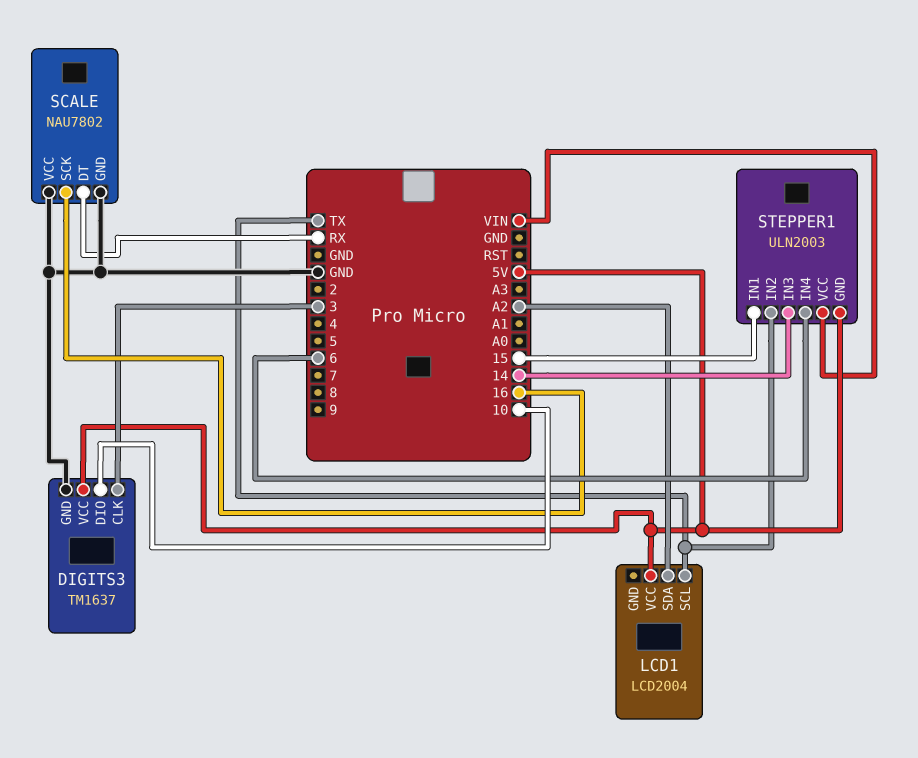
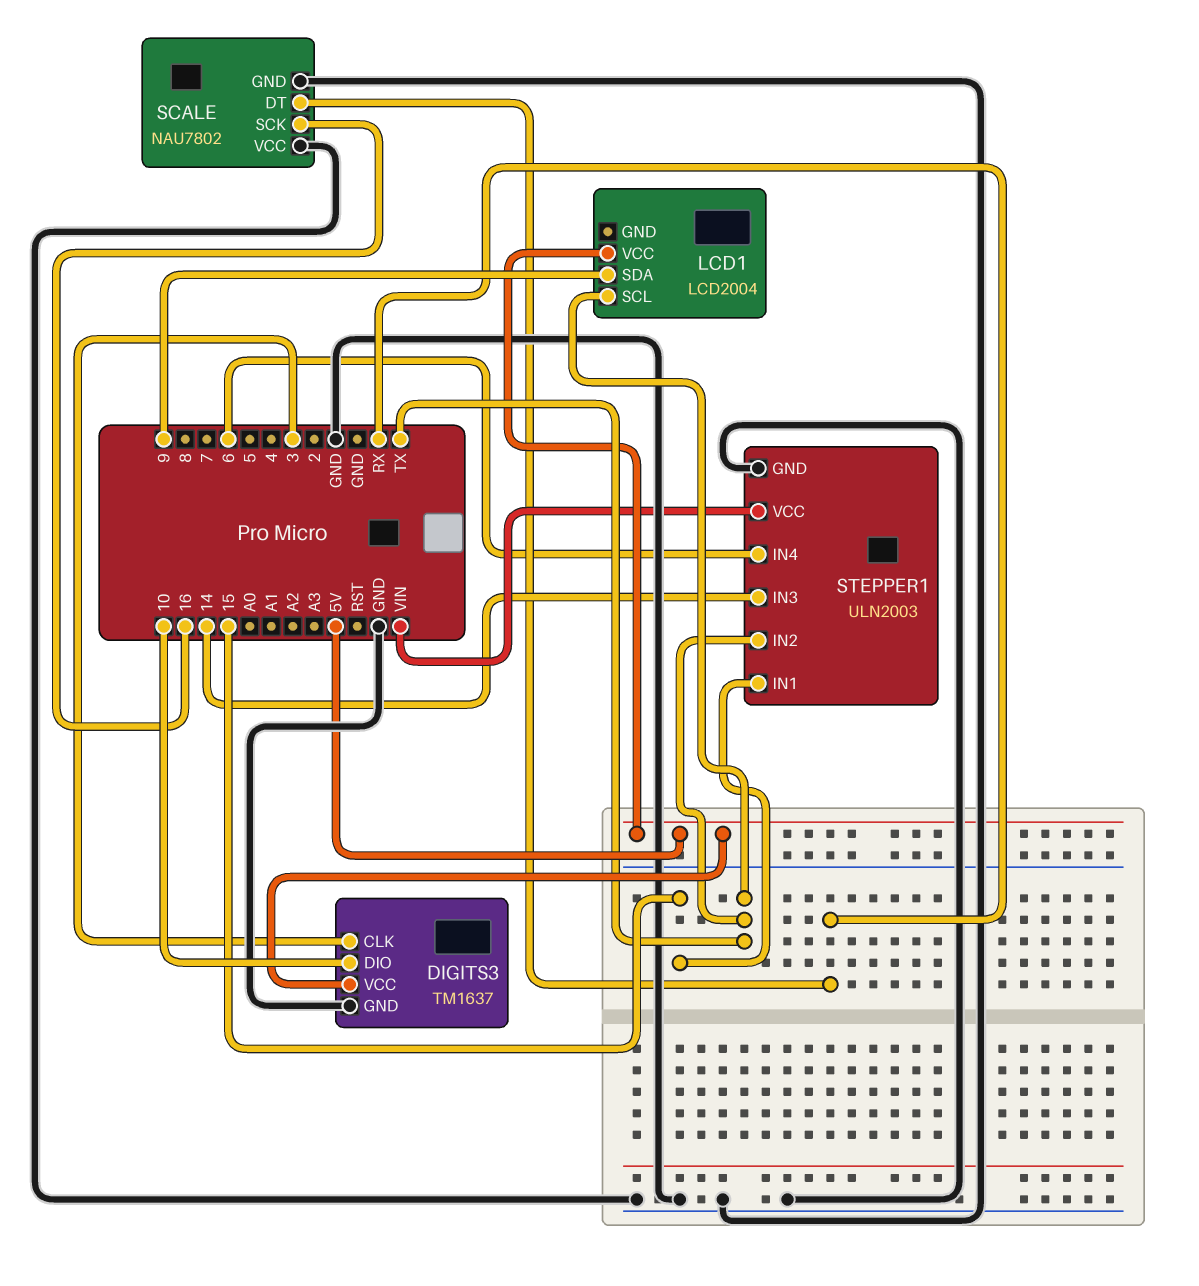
LCD1 pin SDA: A2 -> 9
STEPPER1 pin GND: 5V -> GND

